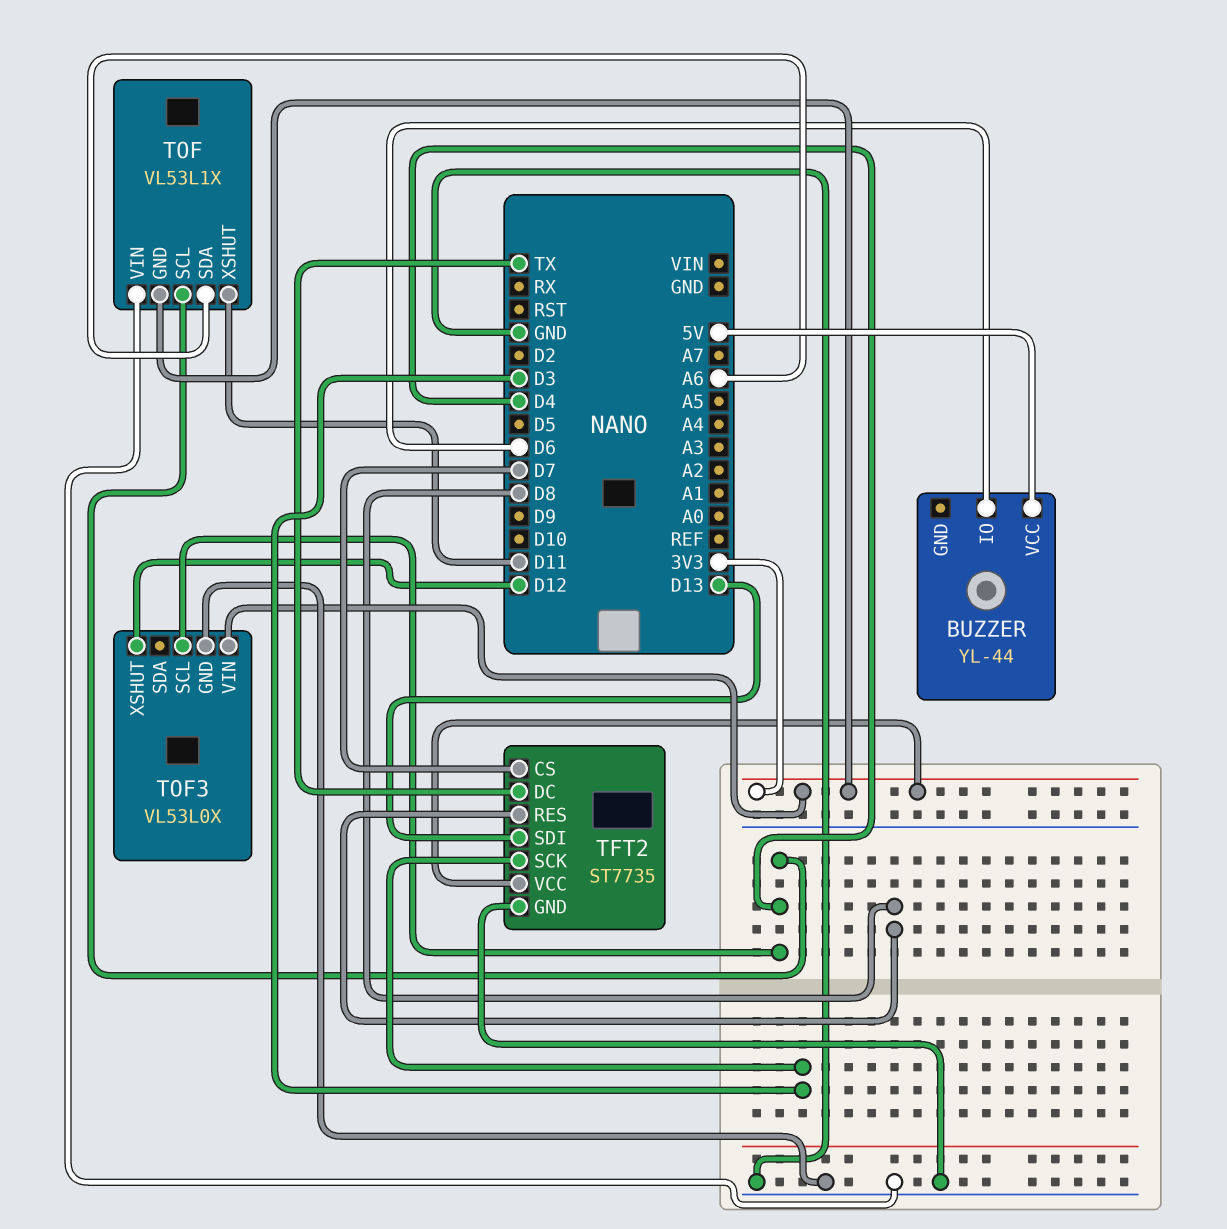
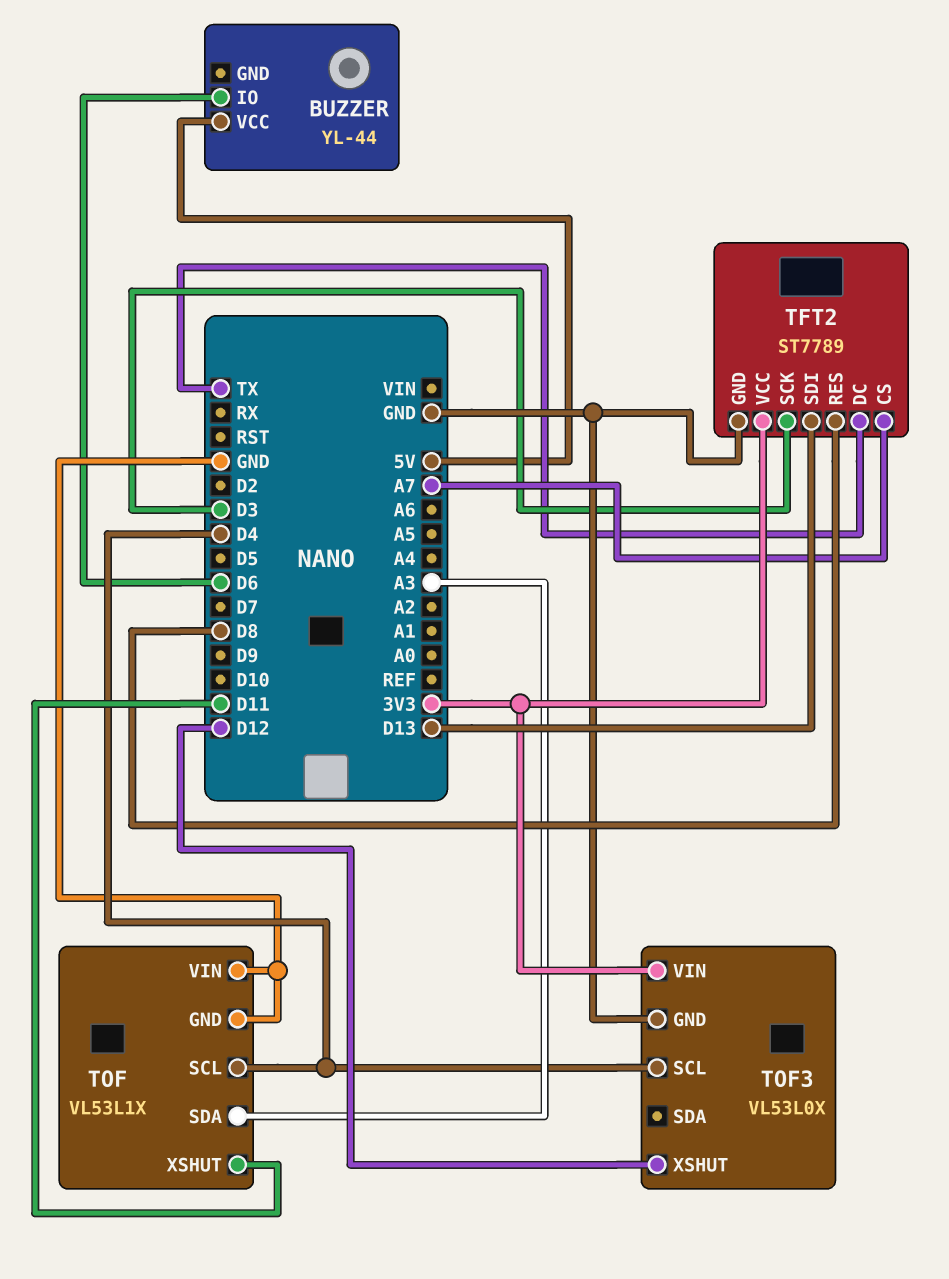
TFT2: ST7735 -> ST7789
TFT2 pin CS: D7 -> A7
TOF pin GND: 3V3 -> GND
TOF pin SDA: A6 -> A3

